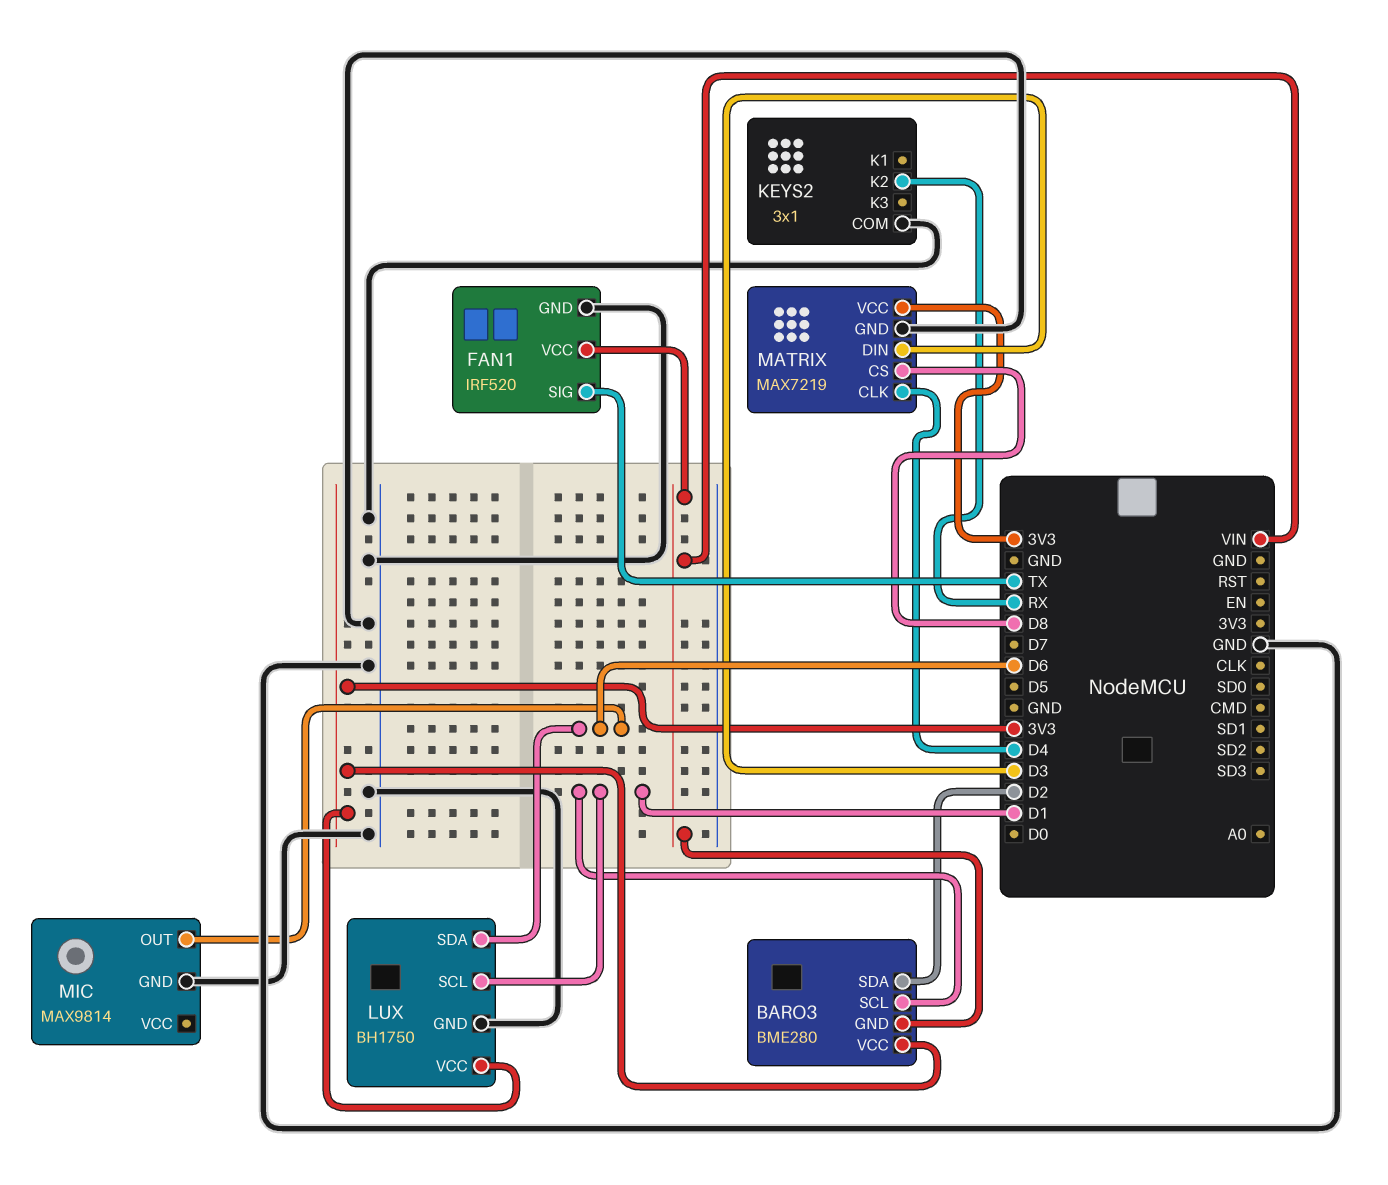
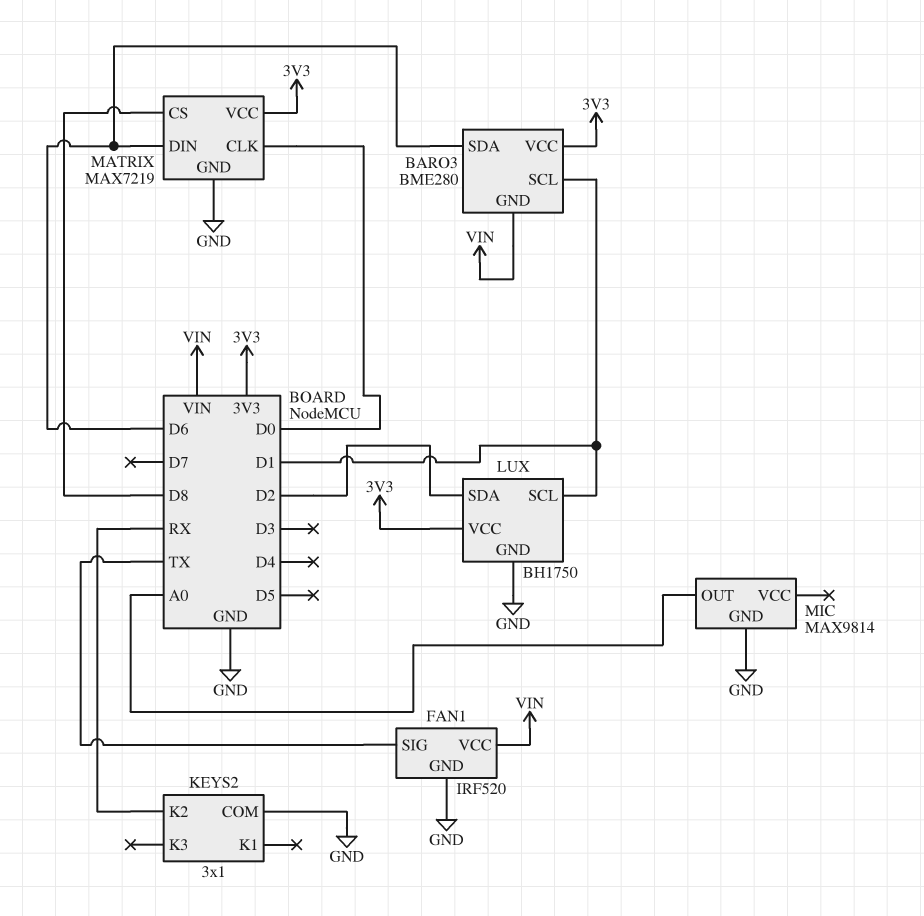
BARO3 pin SDA: D2 -> D6
LUX pin SDA: D6 -> D2
MATRIX pin CLK: D4 -> D0
MATRIX pin DIN: D3 -> D6
MIC pin OUT: D6 -> A0

